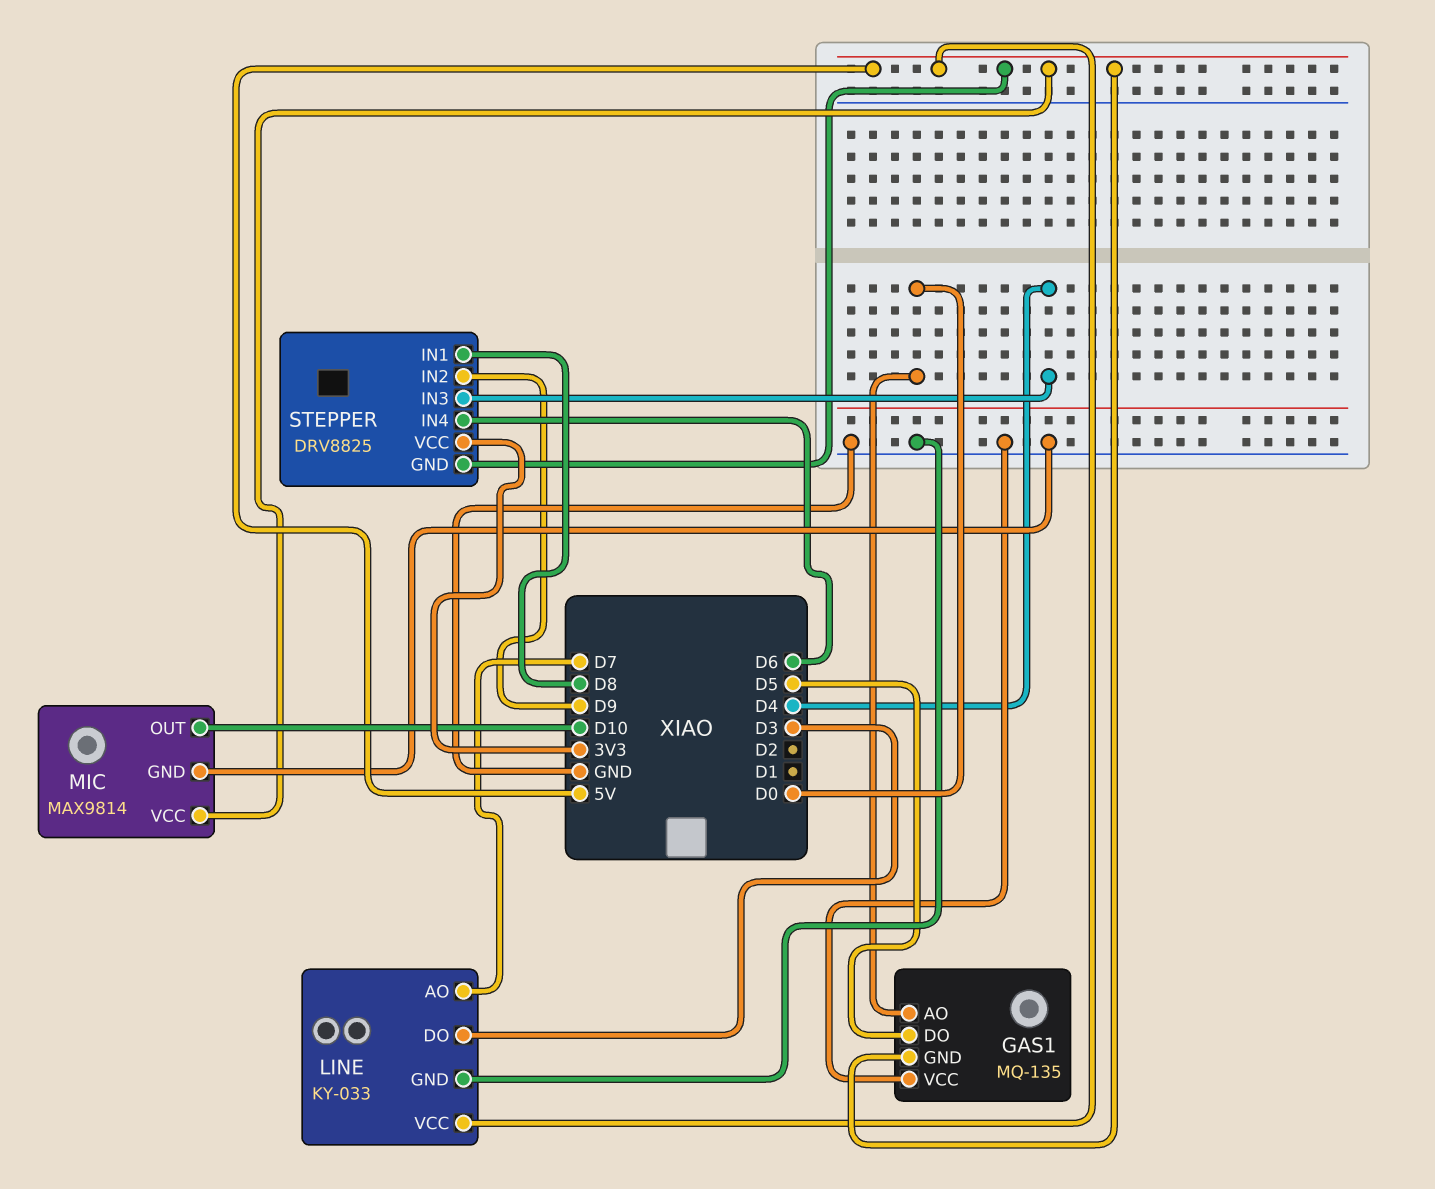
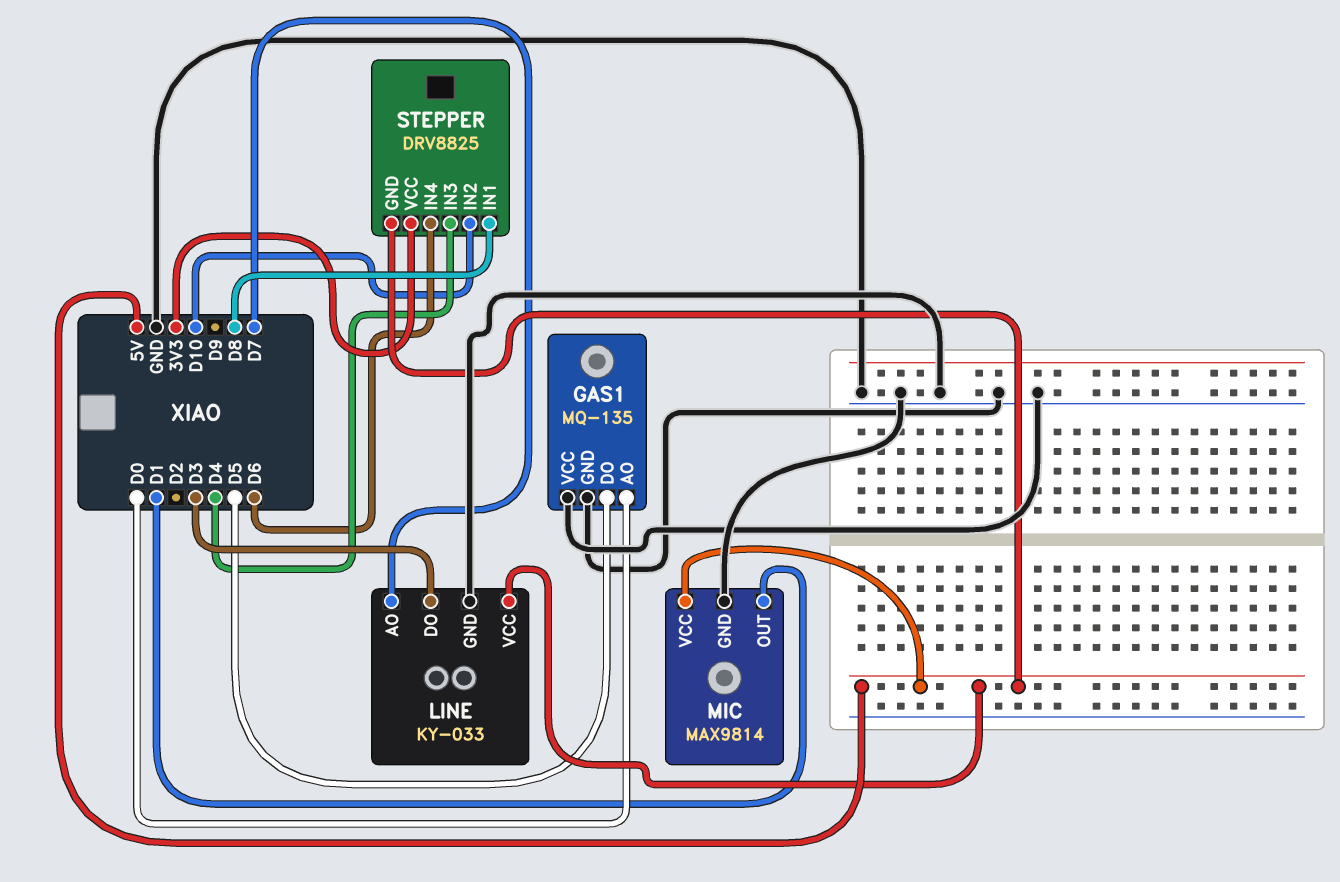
GAS1 pin GND: 5V -> GND
MIC pin OUT: D10 -> D1
STEPPER pin IN2: D9 -> D10

